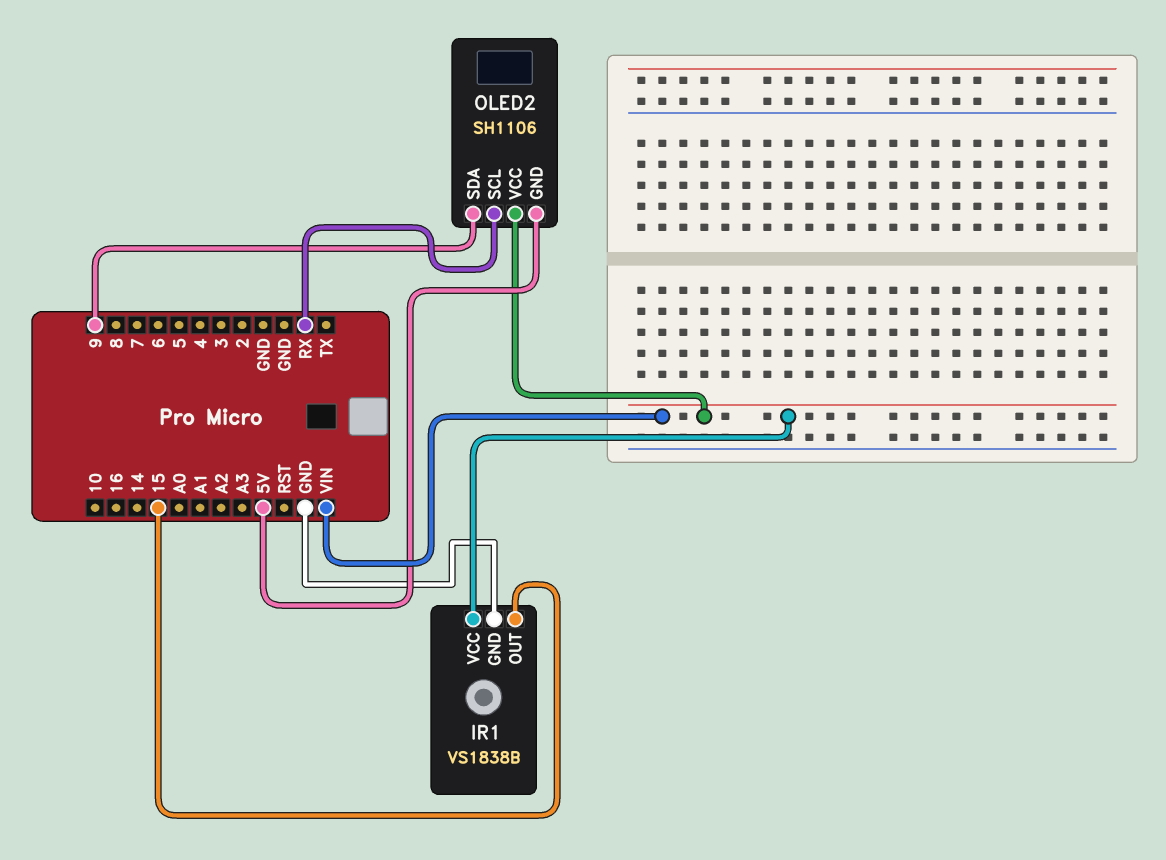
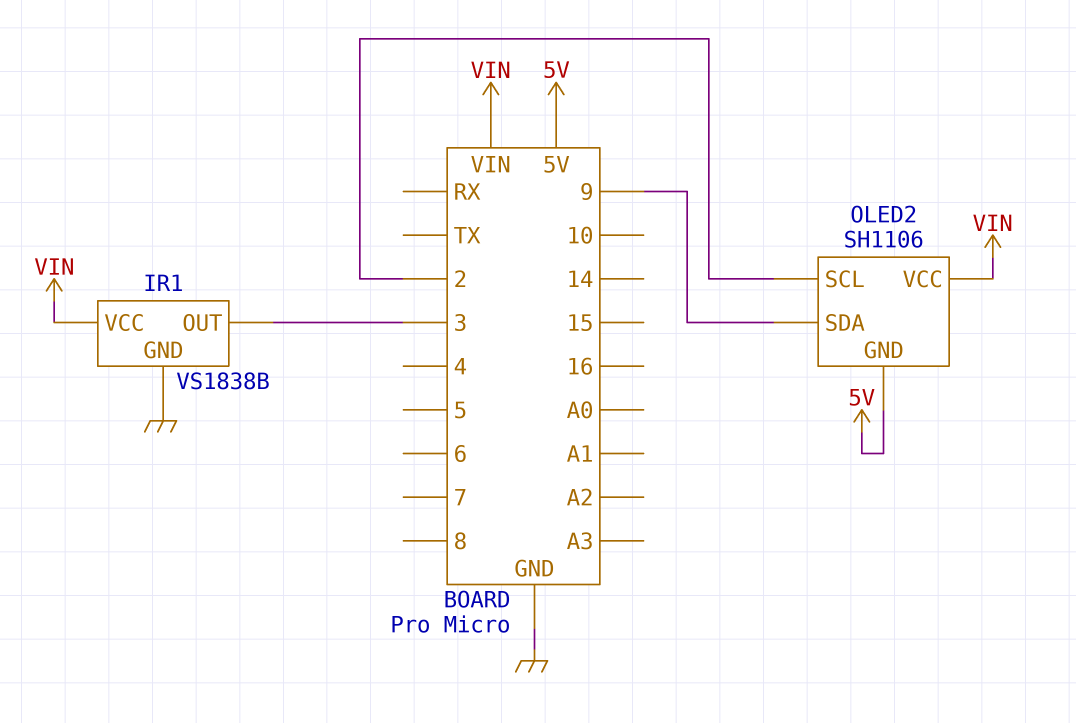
IR1 pin OUT: 15 -> 3
OLED2 pin SCL: RX -> 2

